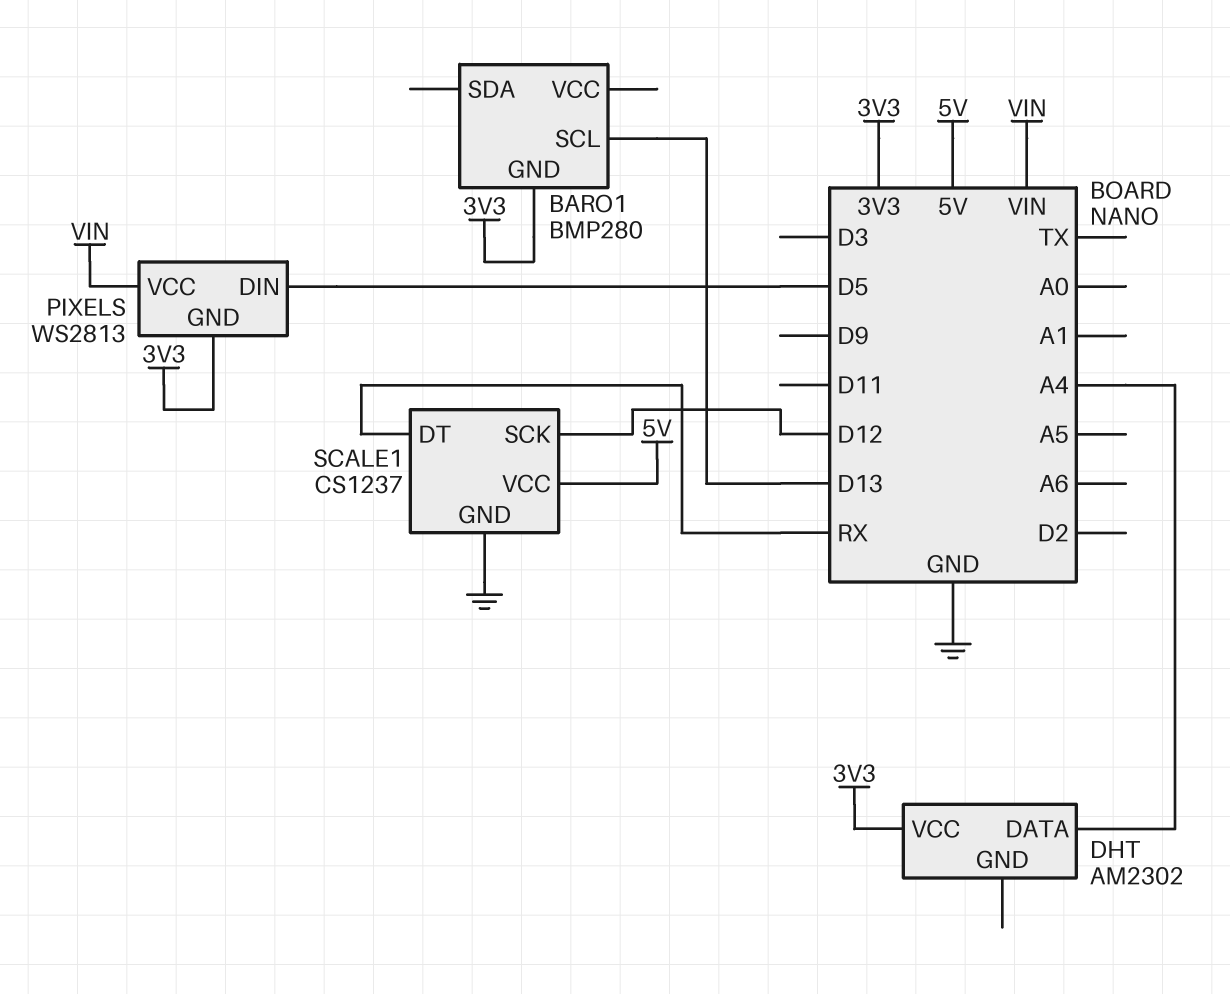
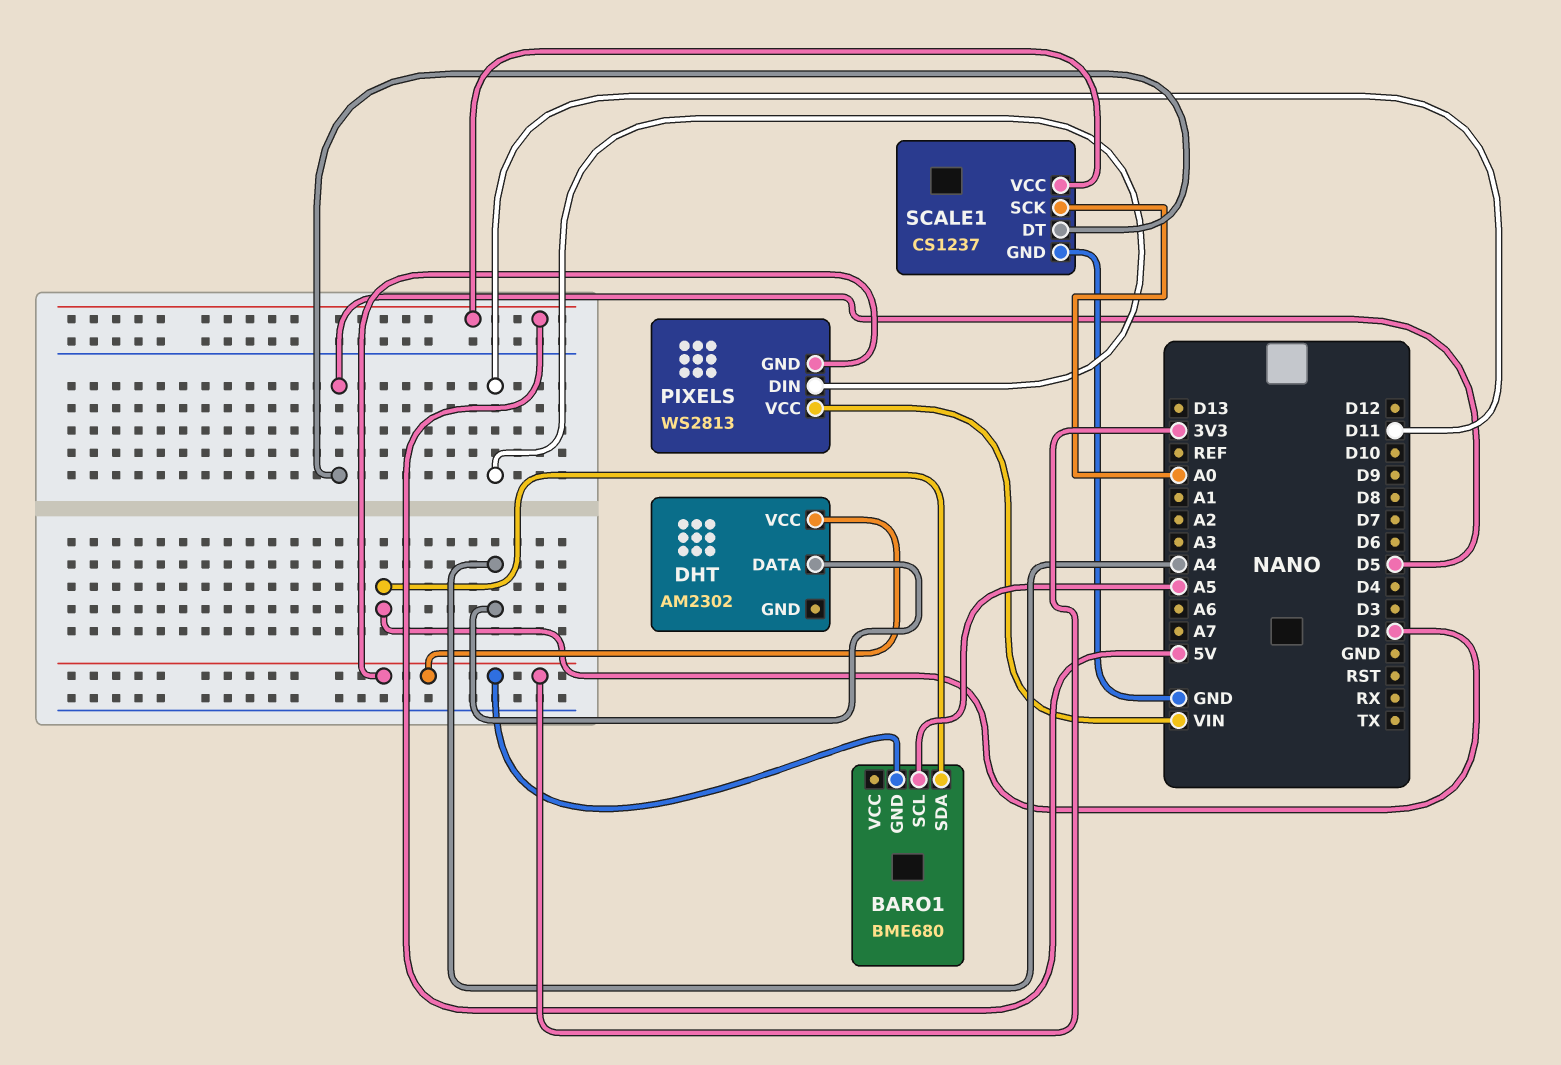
BARO1: BMP280 -> BME680
BARO1 pin SCL: D13 -> A5
BARO1 pin SDA: none -> D2
PIXELS pin DIN: D5 -> D11
SCALE1 pin DT: RX -> D5
SCALE1 pin SCK: D12 -> A0

